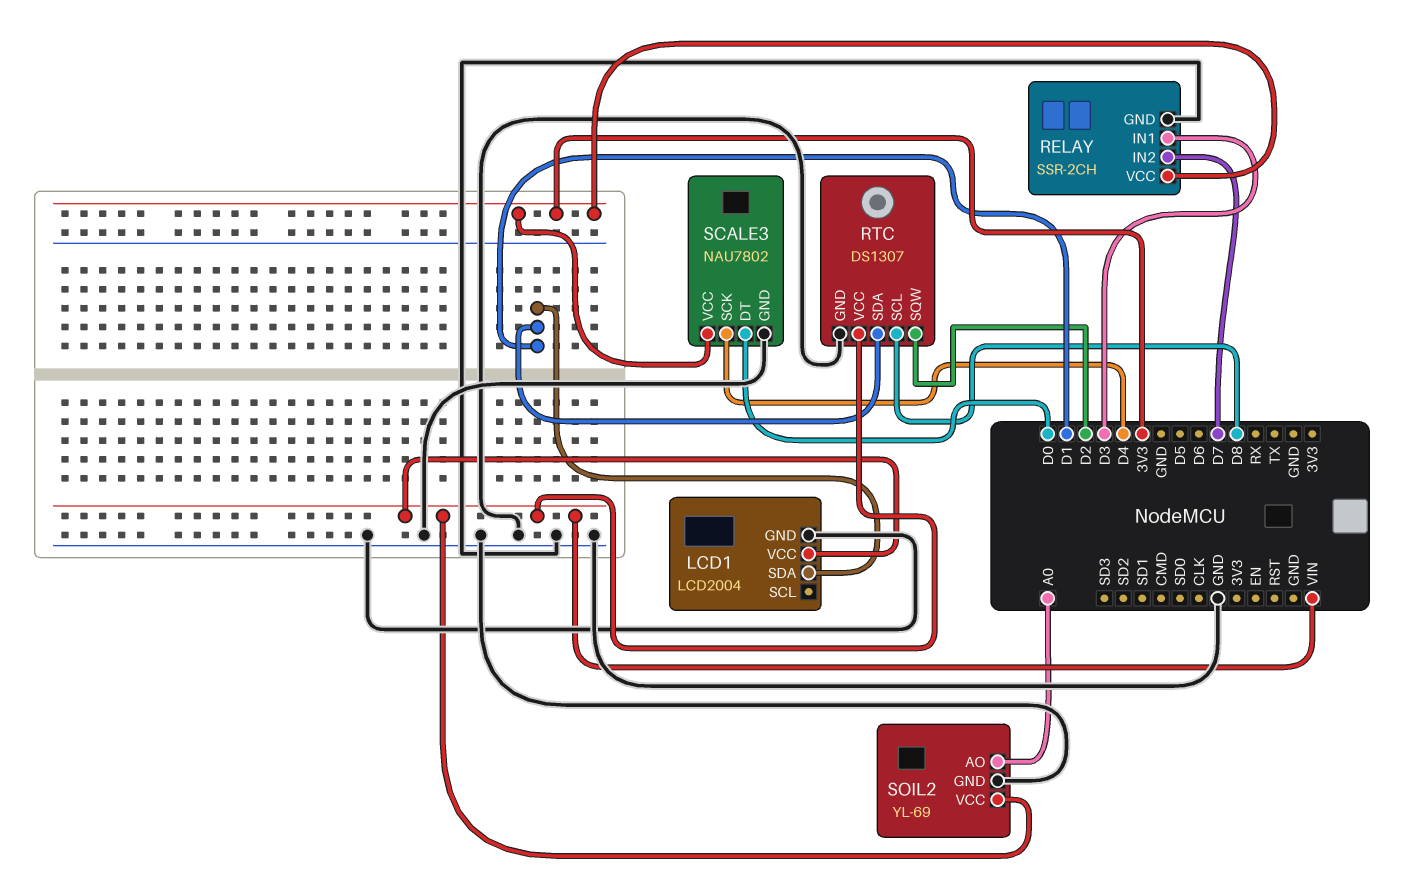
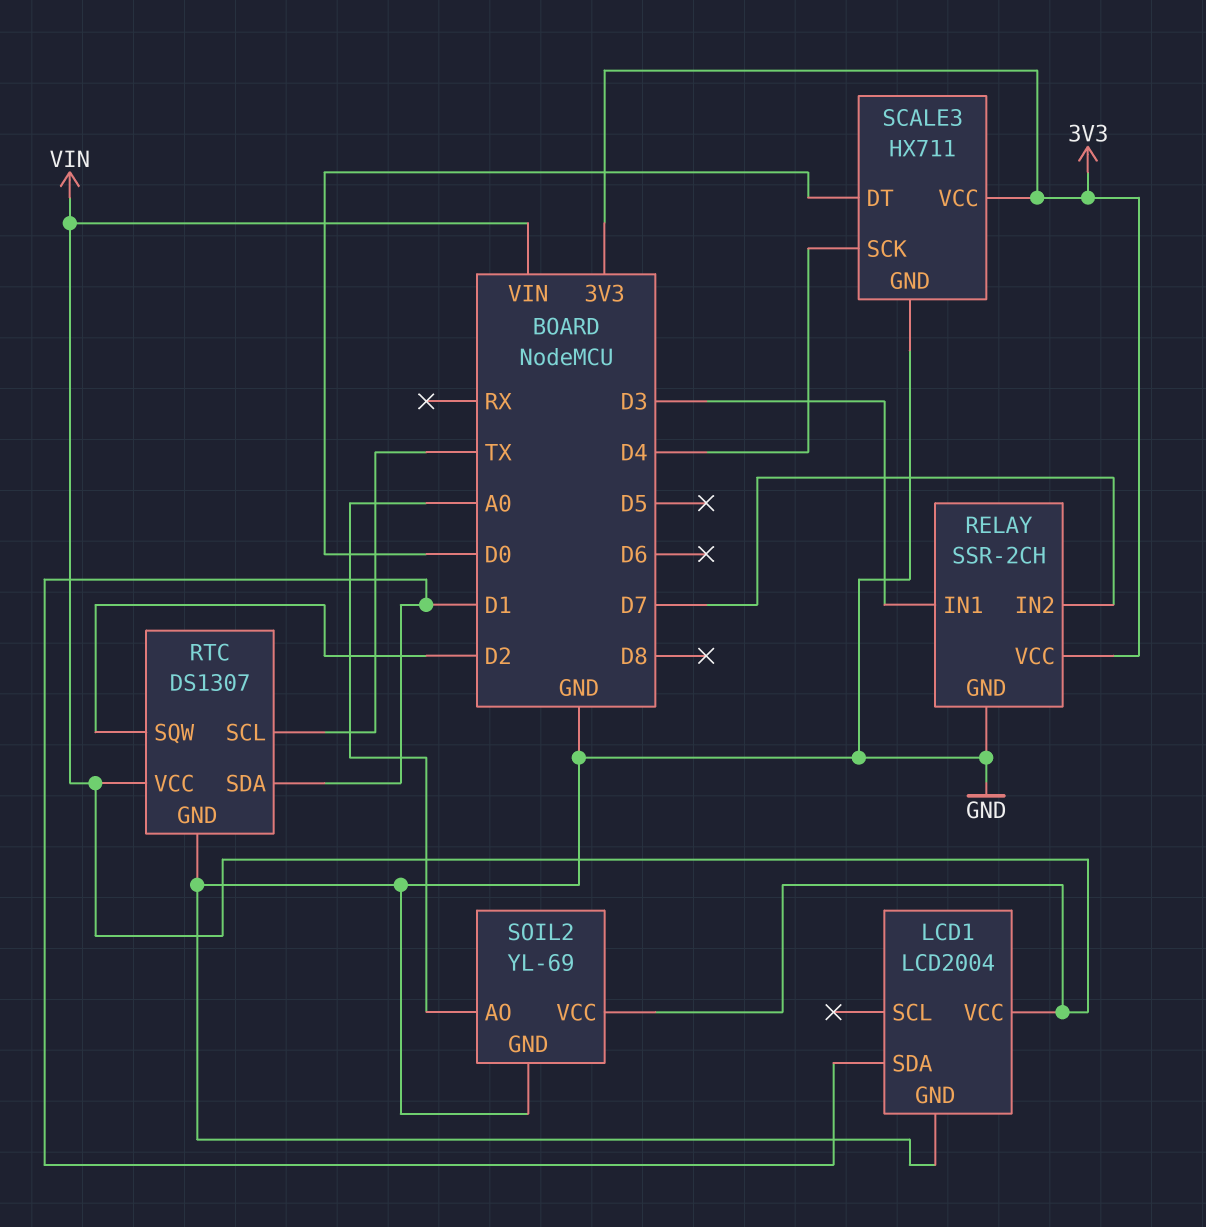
RTC pin SCL: D8 -> TX
SCALE3: NAU7802 -> HX711

